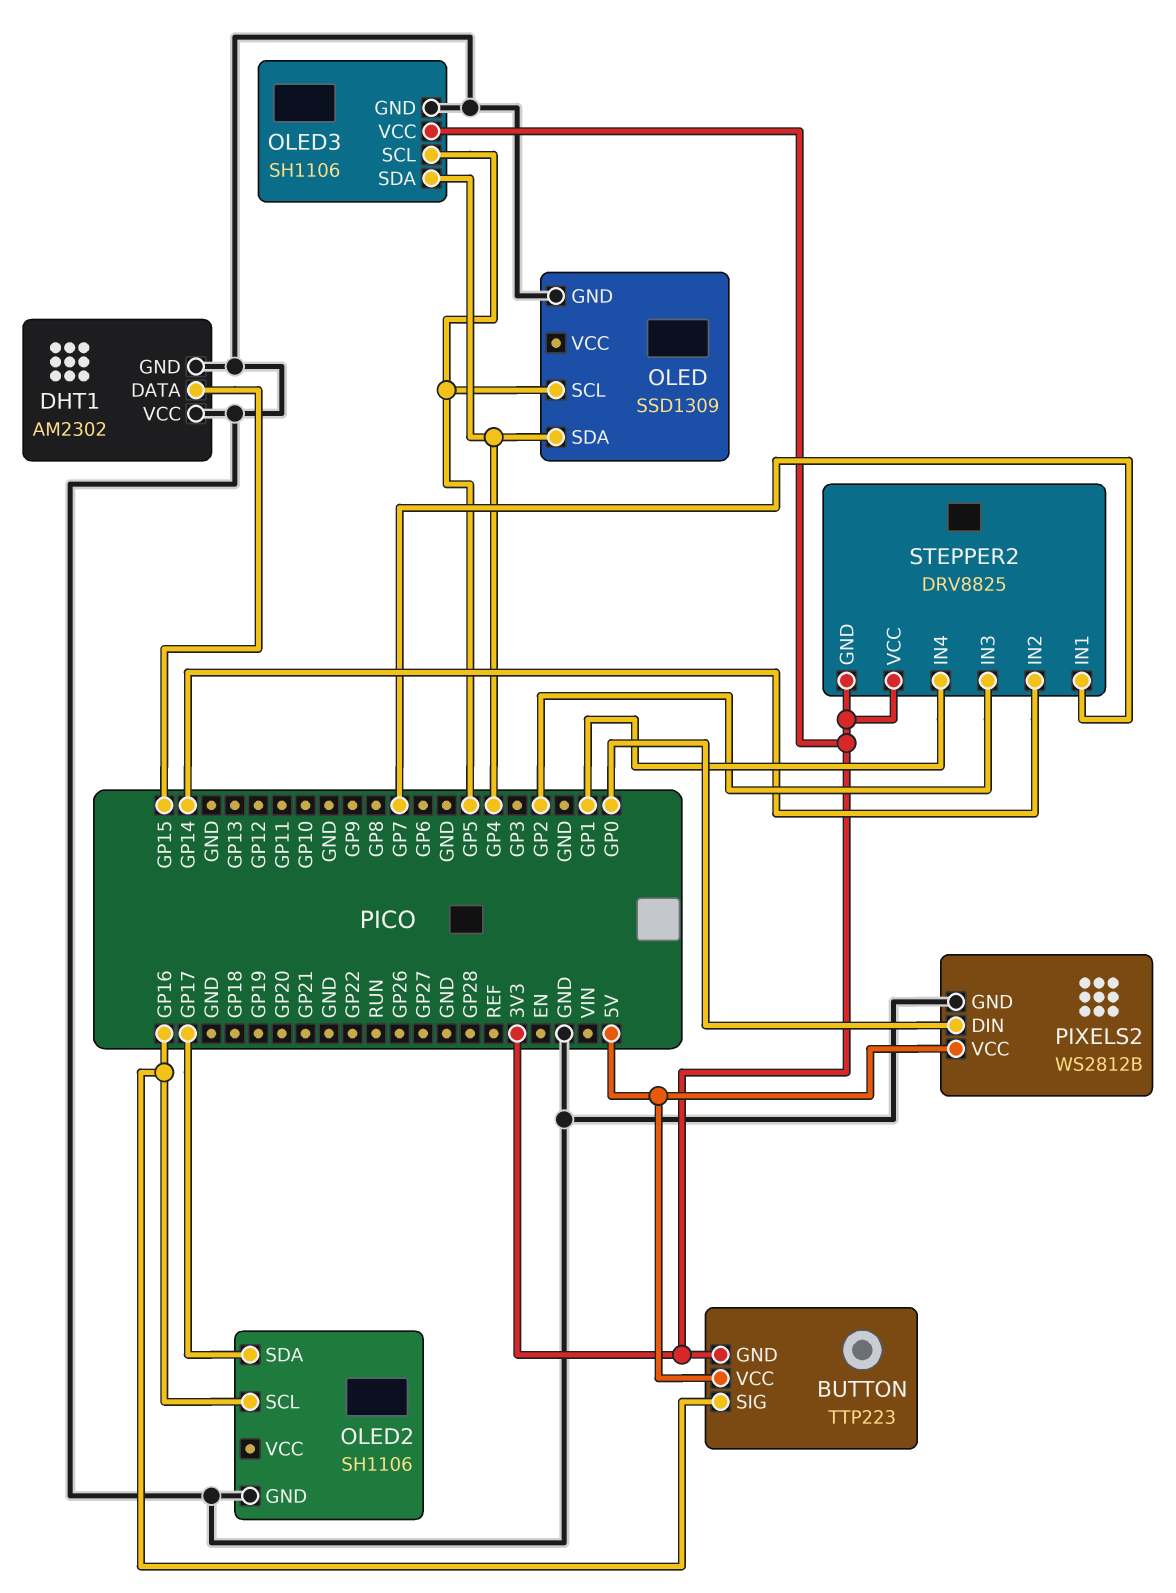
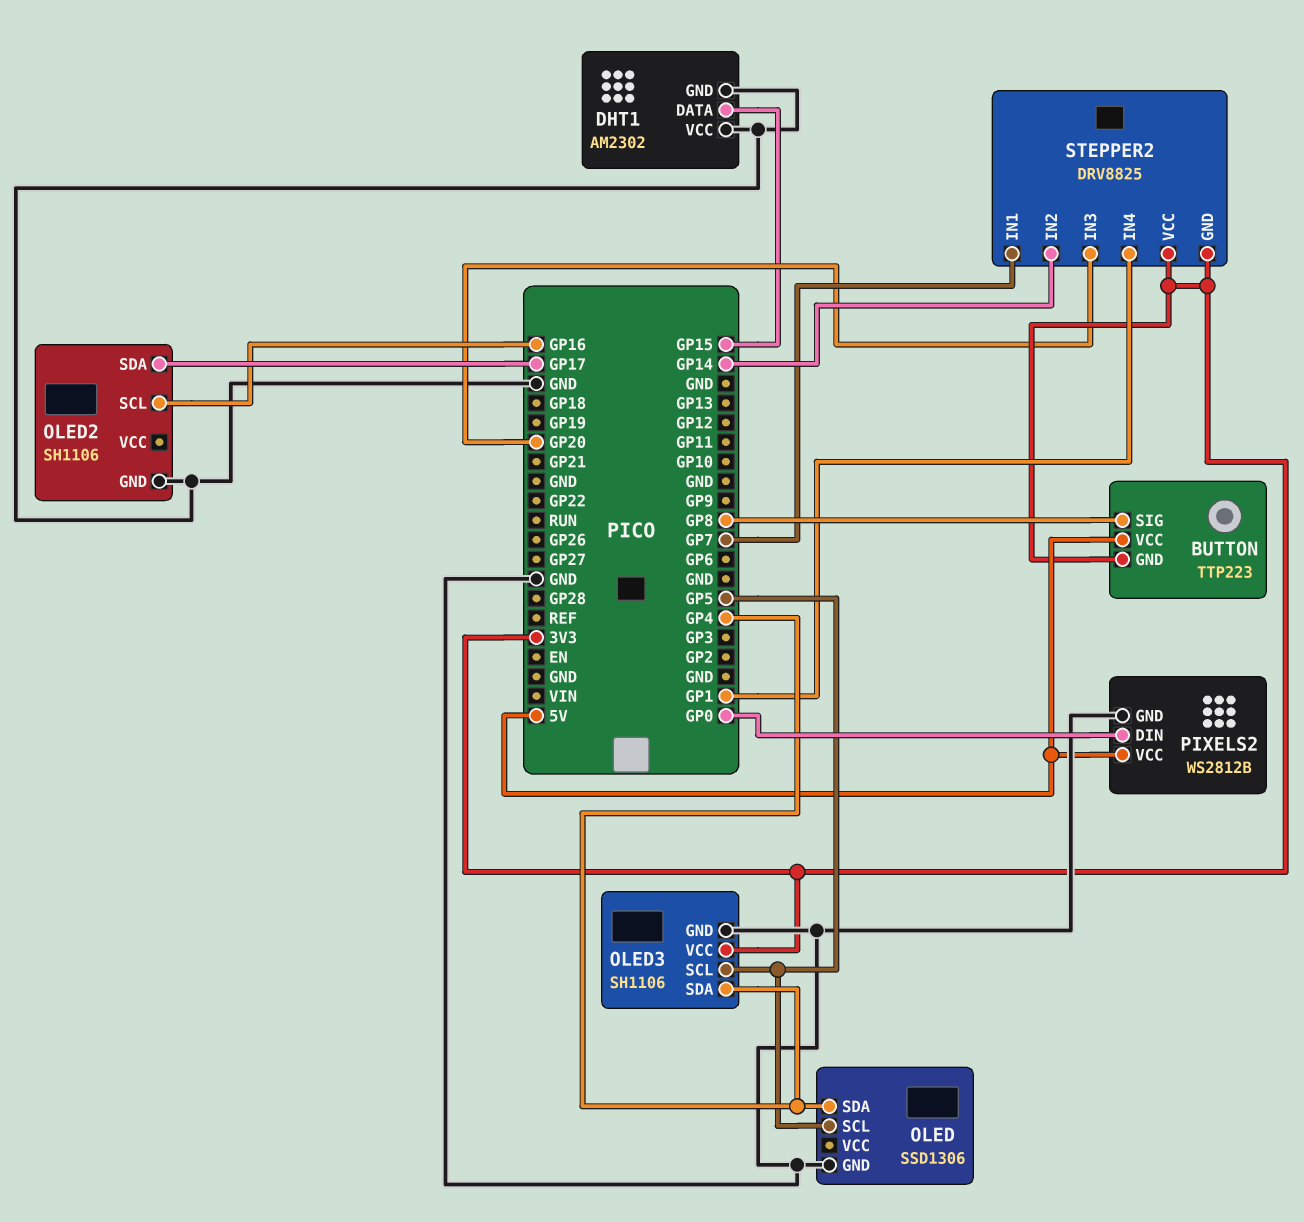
BUTTON pin SIG: GP16 -> GP8
OLED: SSD1309 -> SSD1306
STEPPER2 pin IN3: GP2 -> GP20

